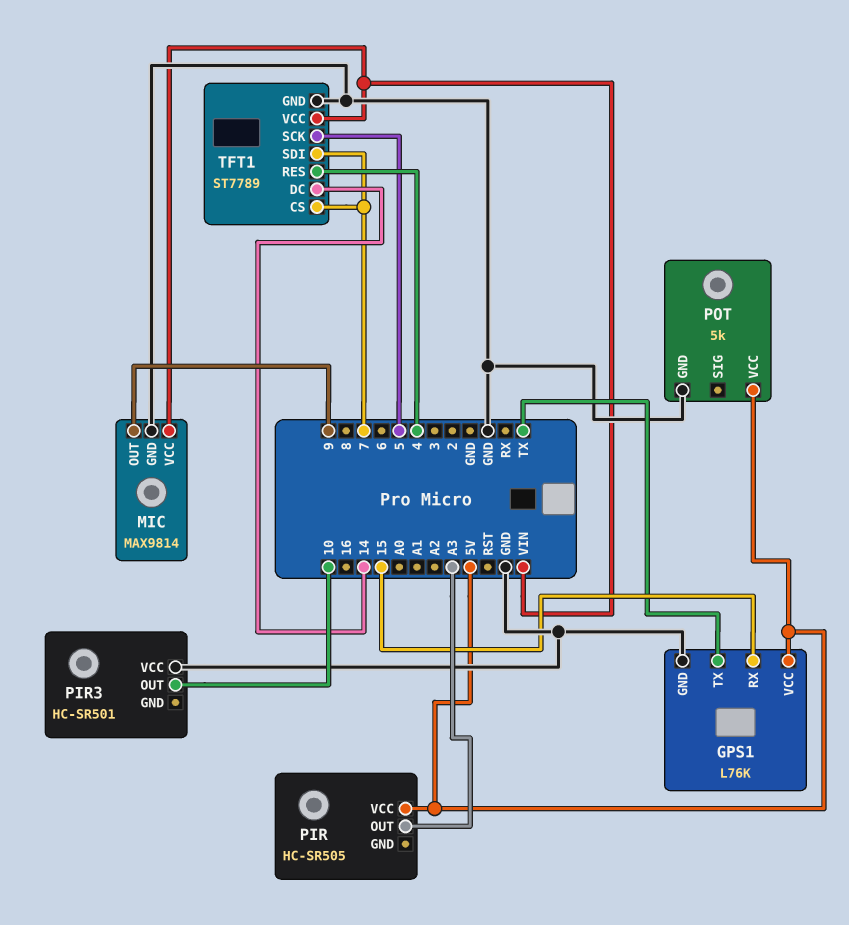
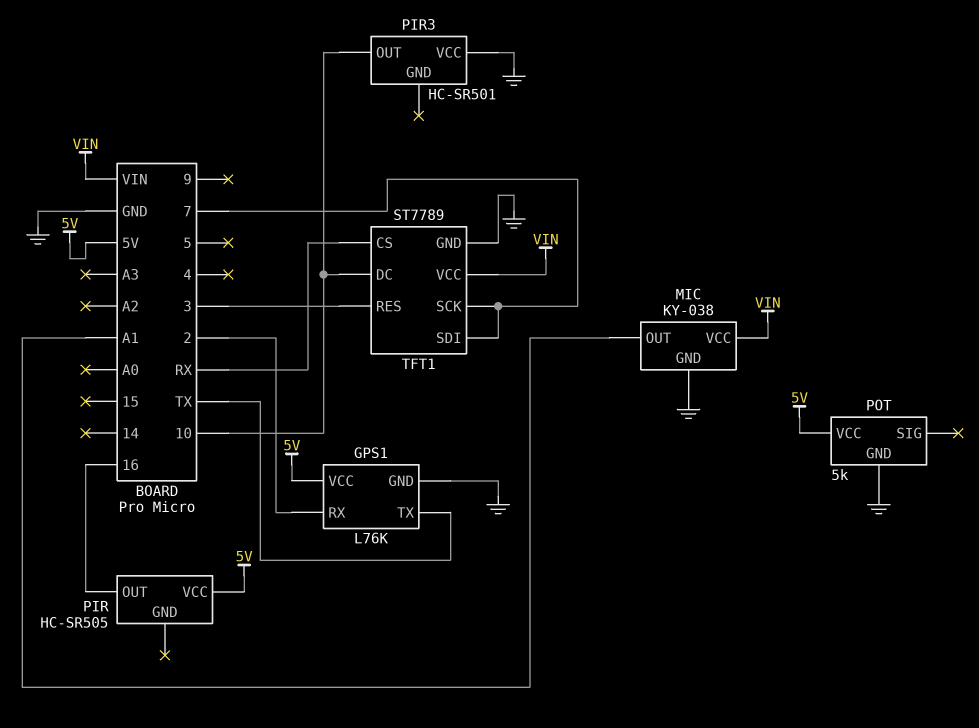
GPS1 pin RX: 15 -> 2
MIC: MAX9814 -> KY-038
MIC pin OUT: 9 -> A1
PIR pin OUT: A3 -> 16
TFT1 pin CS: 7 -> RX
TFT1 pin DC: 14 -> 10
TFT1 pin RES: 4 -> 3
TFT1 pin SCK: 5 -> 7

